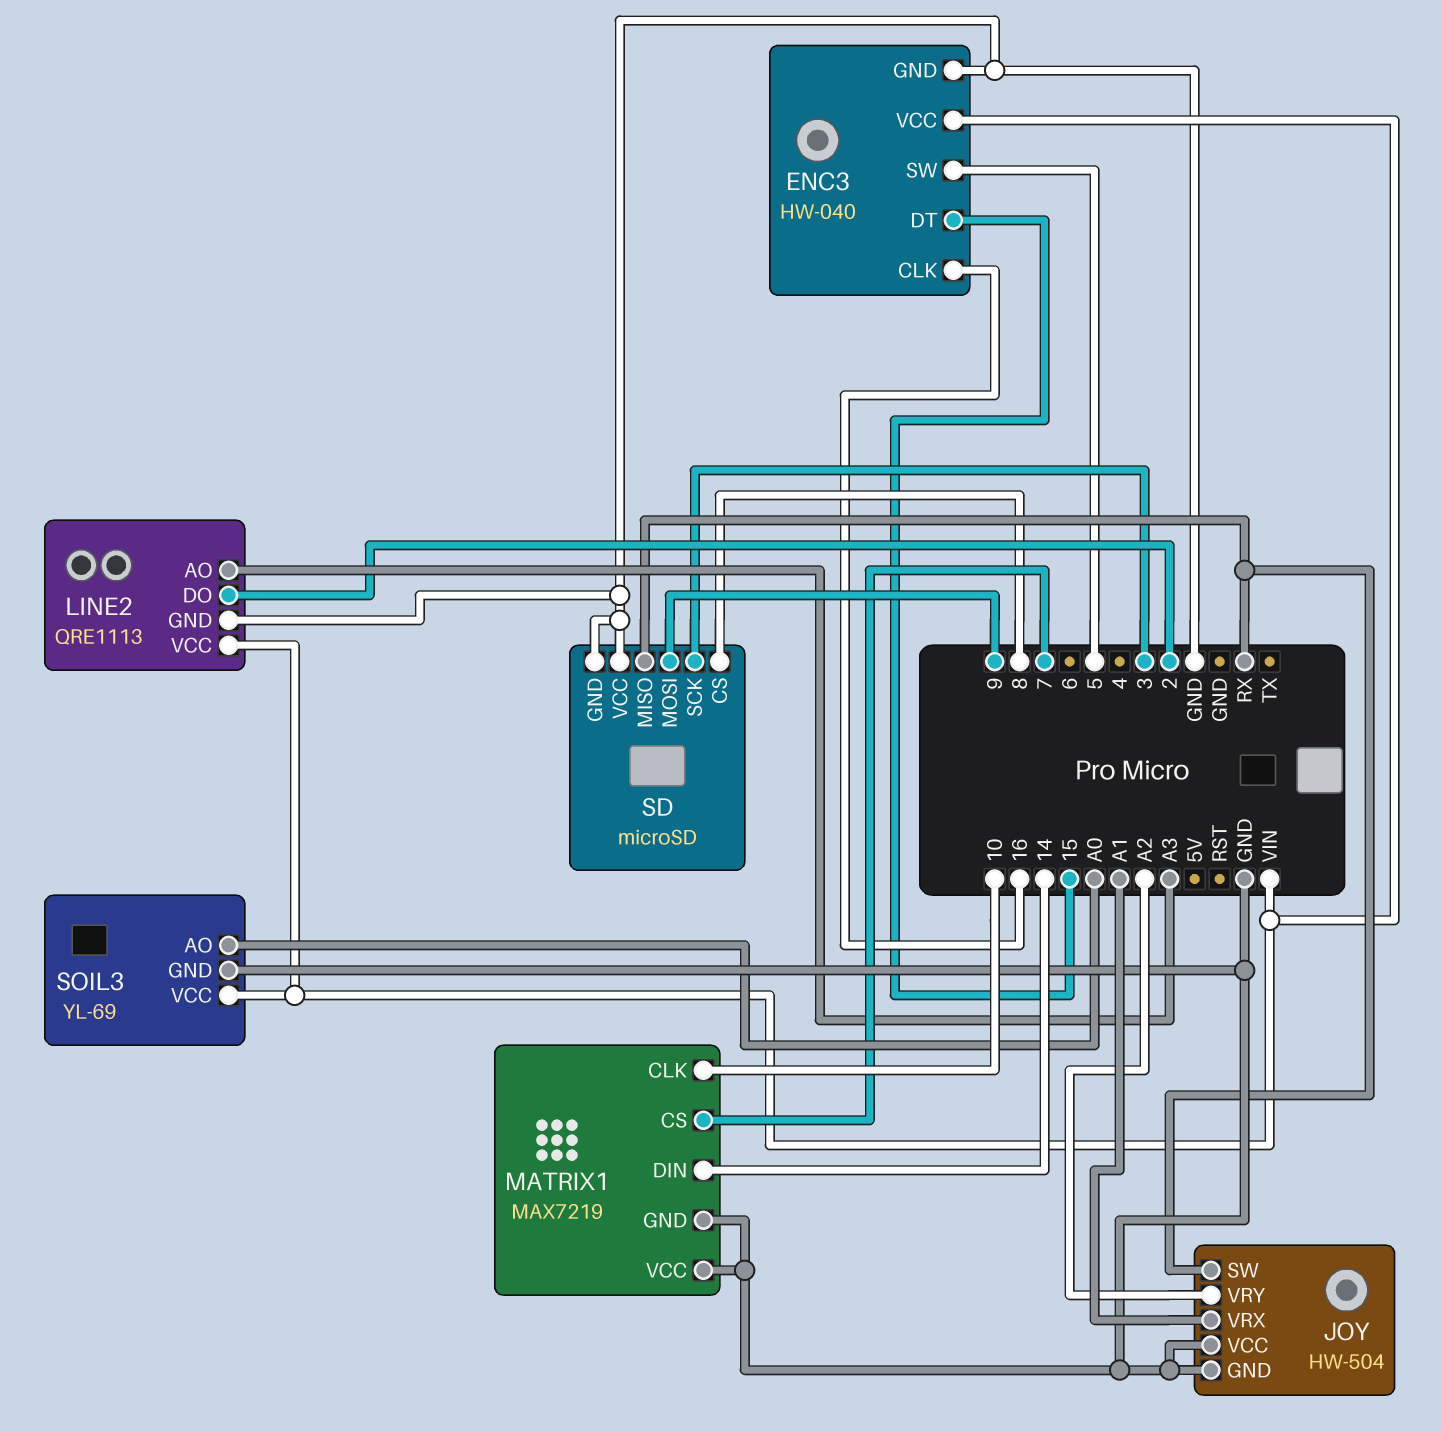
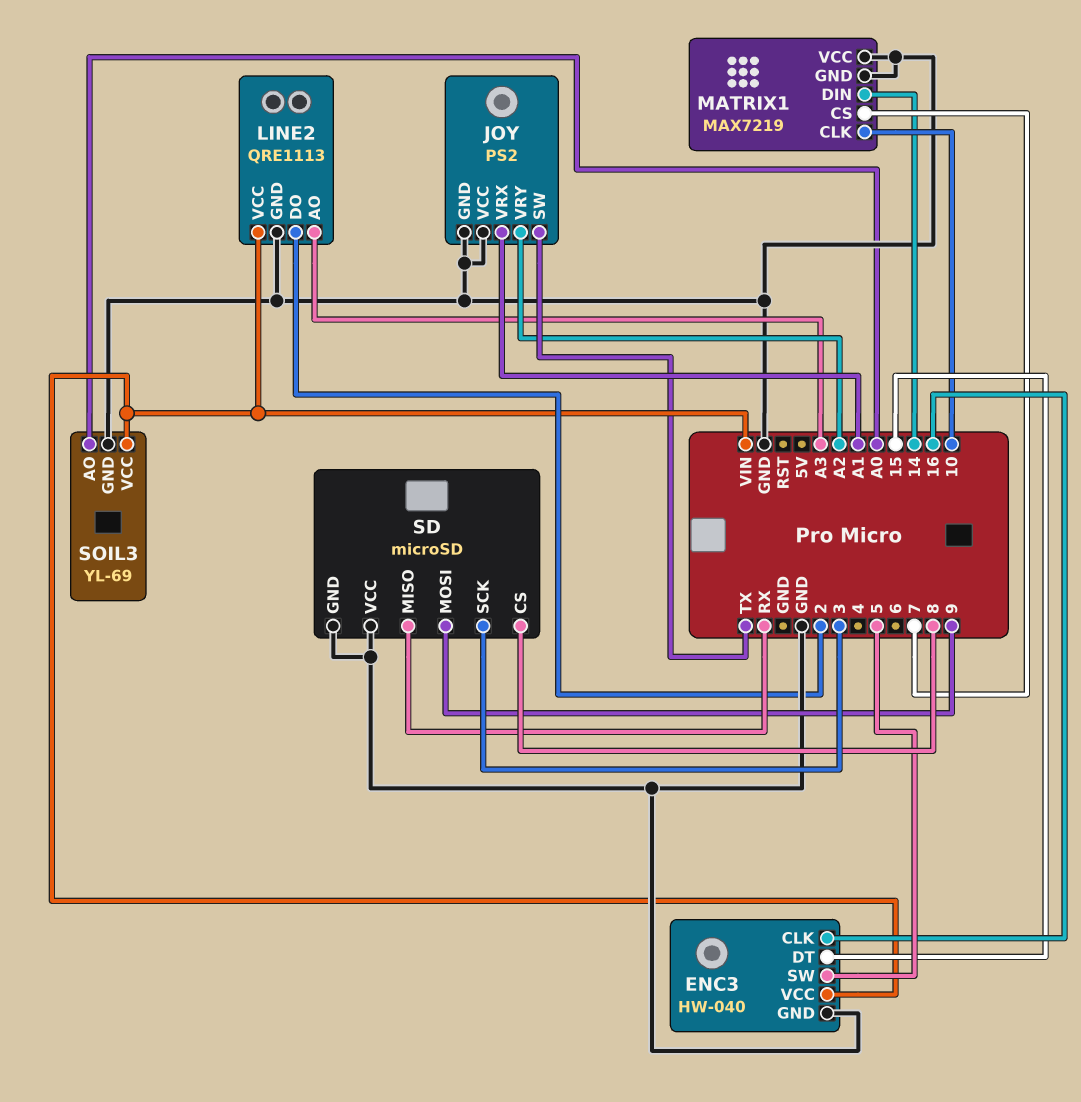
JOY: HW-504 -> PS2
JOY pin SW: RX -> TX

